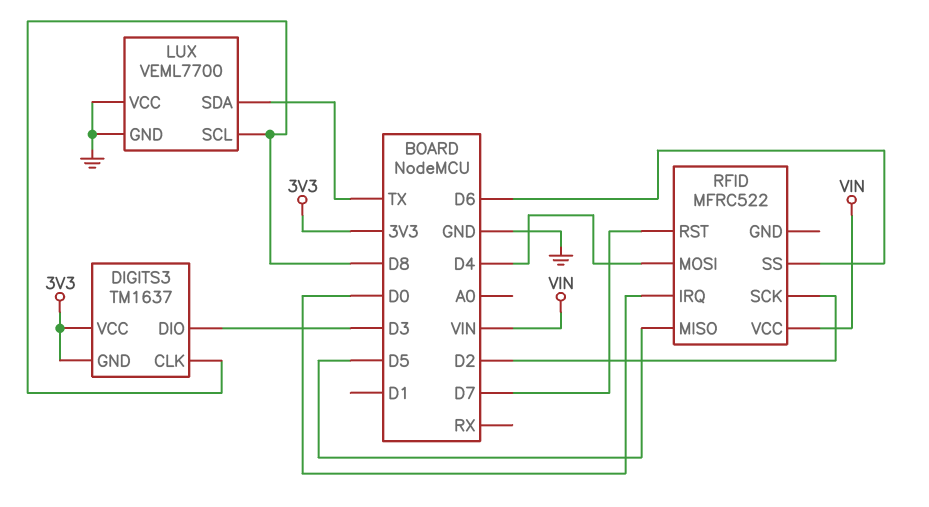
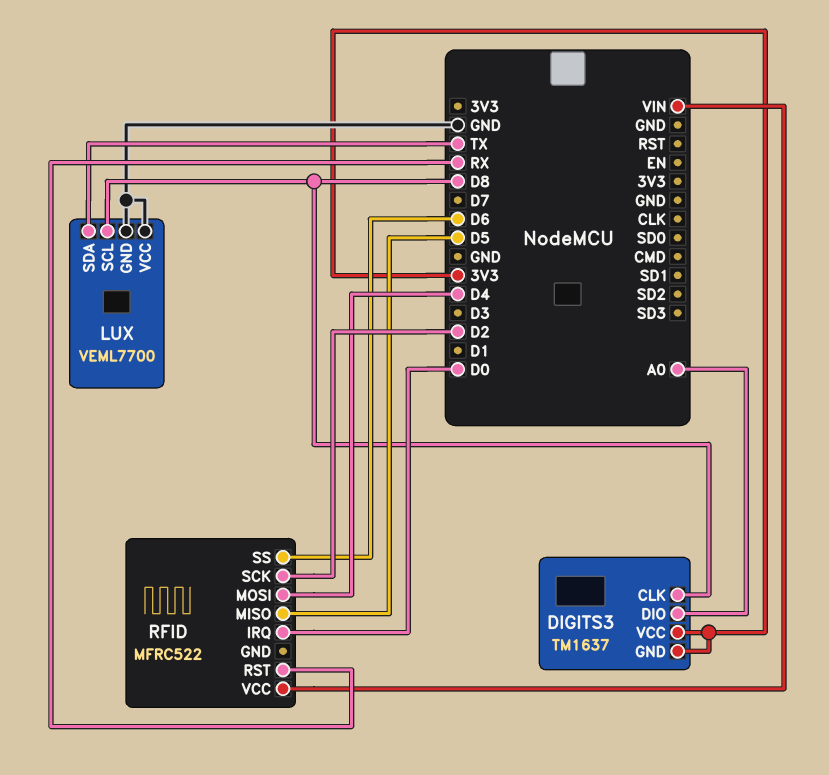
DIGITS3 pin DIO: D3 -> A0
RFID pin RST: D7 -> RX

